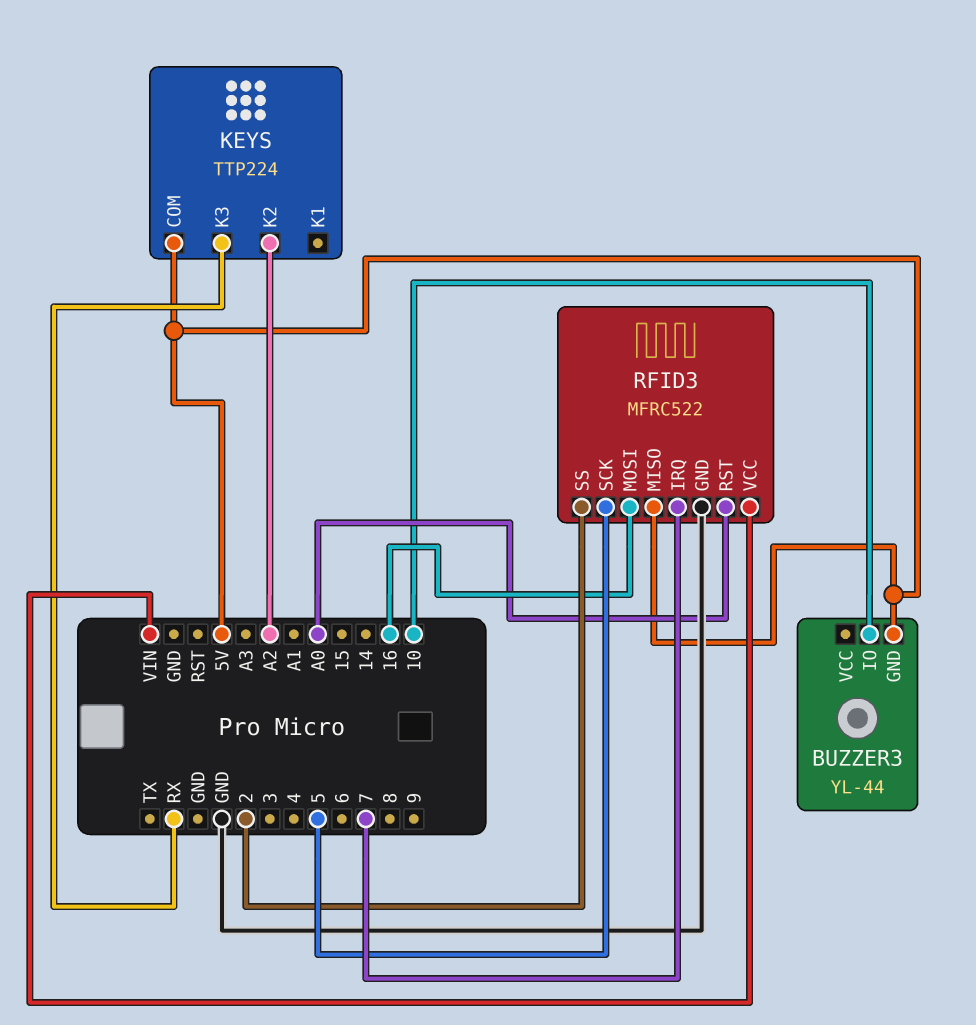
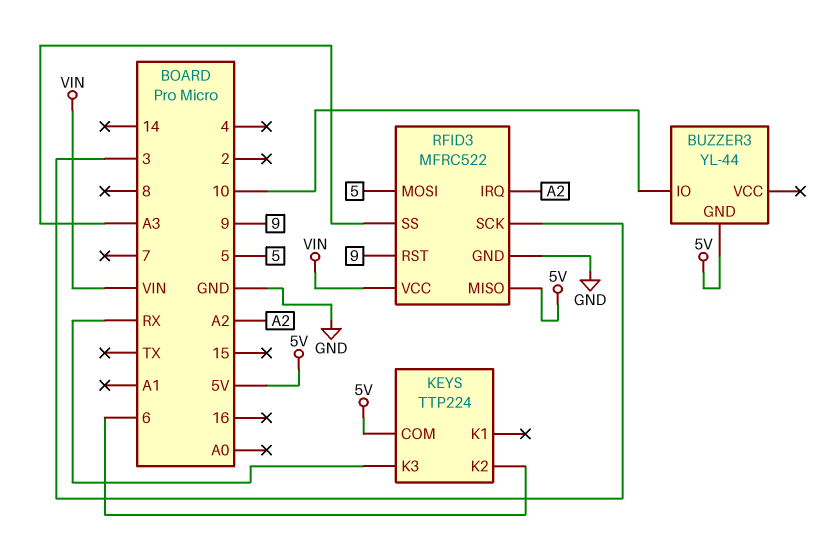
KEYS pin K2: A2 -> 6
RFID3 pin IRQ: 7 -> A2
RFID3 pin MOSI: 16 -> 5
RFID3 pin RST: A0 -> 9
RFID3 pin SCK: 5 -> 3
RFID3 pin SS: 2 -> A3

